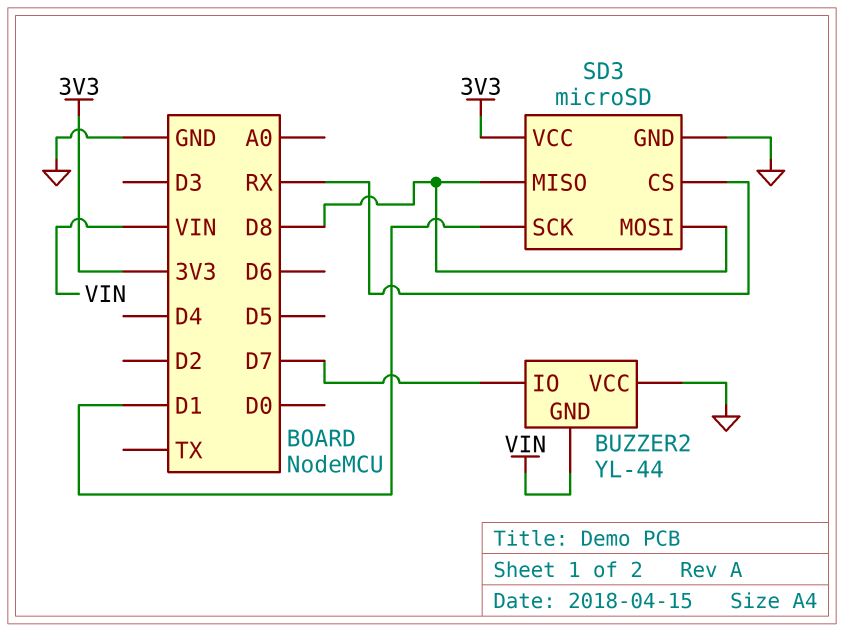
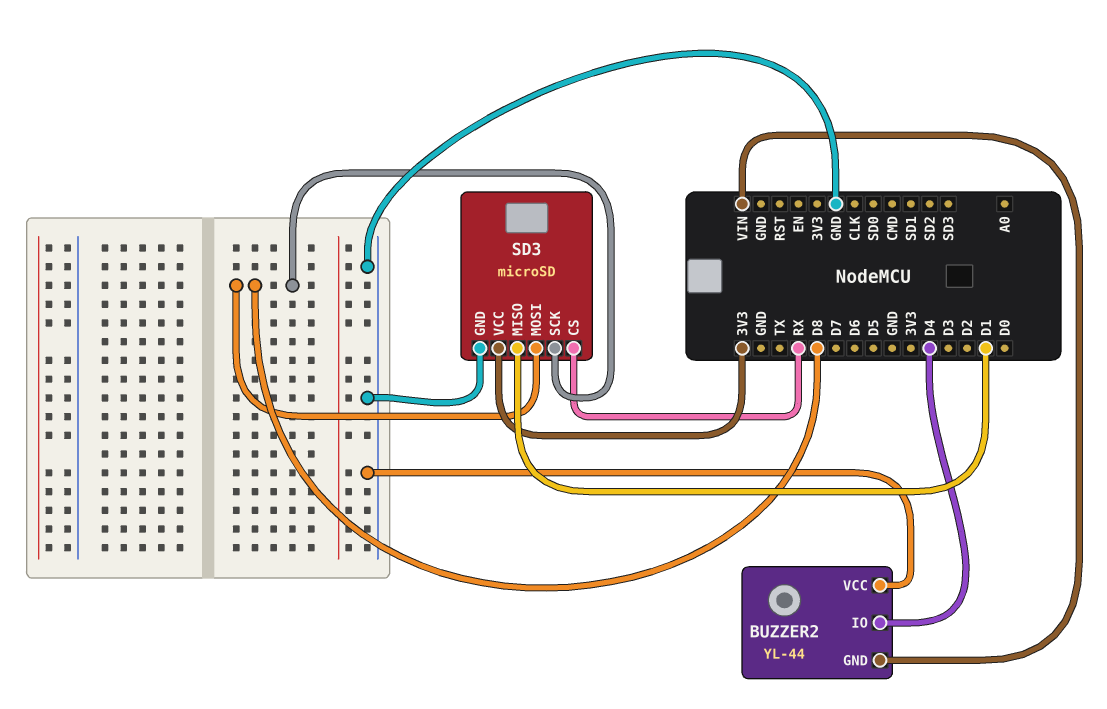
BUZZER2 pin IO: D7 -> D4
SD3 pin MISO: D8 -> D1
SD3 pin SCK: D1 -> D8

